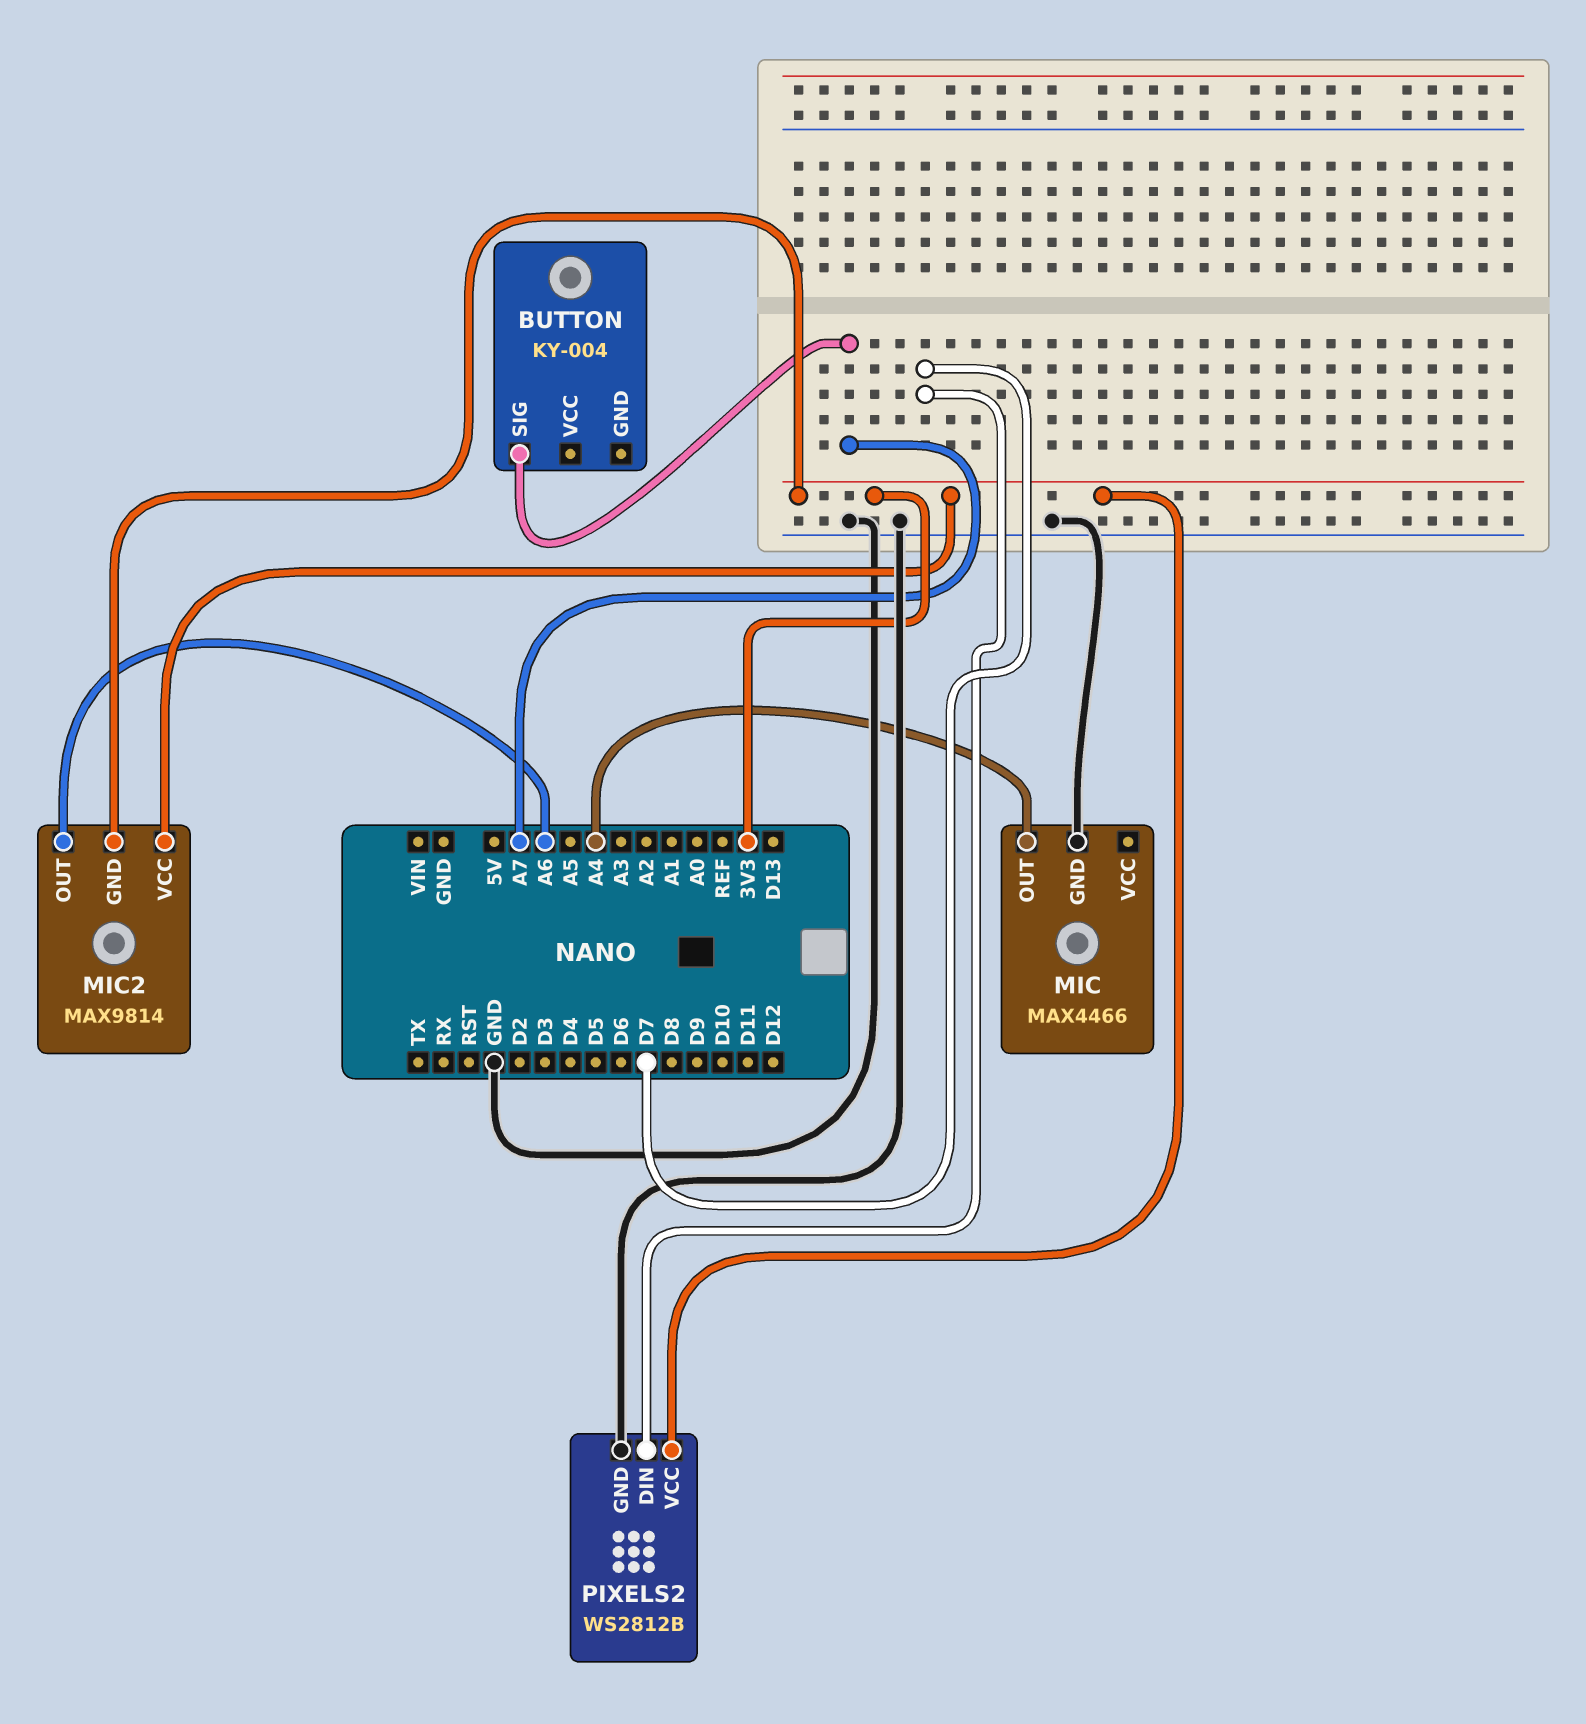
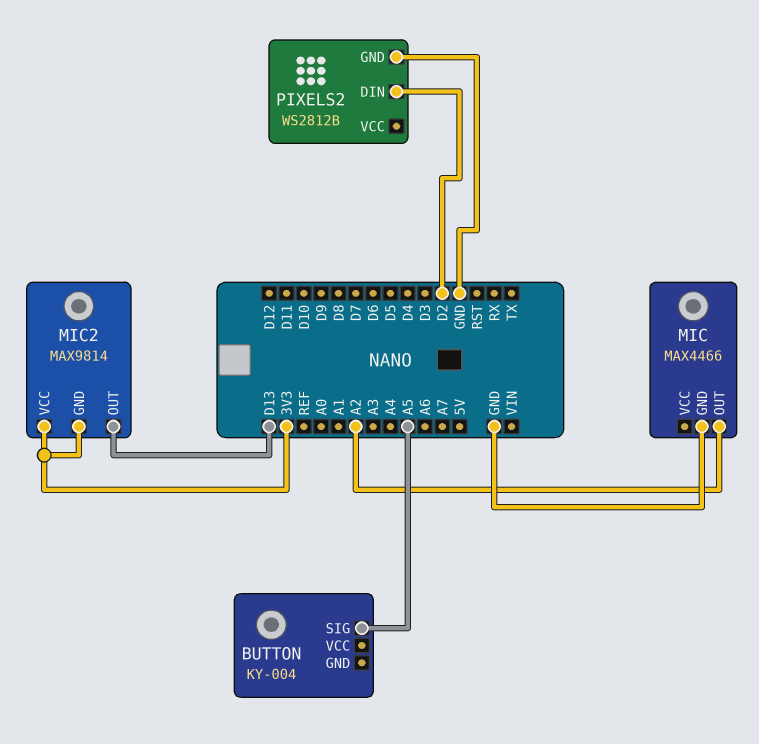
BUTTON pin SIG: A7 -> A5
MIC pin OUT: A4 -> A2
MIC2 pin OUT: A6 -> D13
PIXELS2 pin DIN: D7 -> D2
PIXELS2 pin VCC: 3V3 -> none

